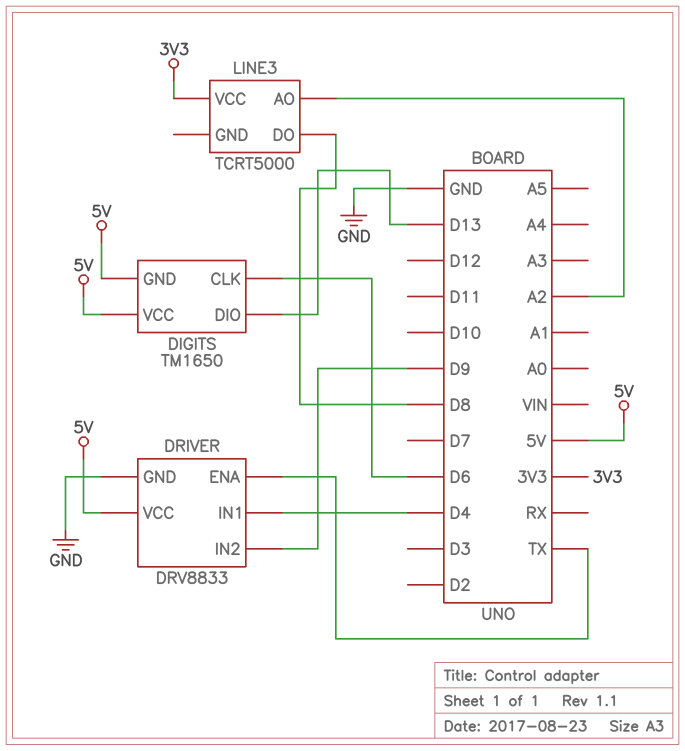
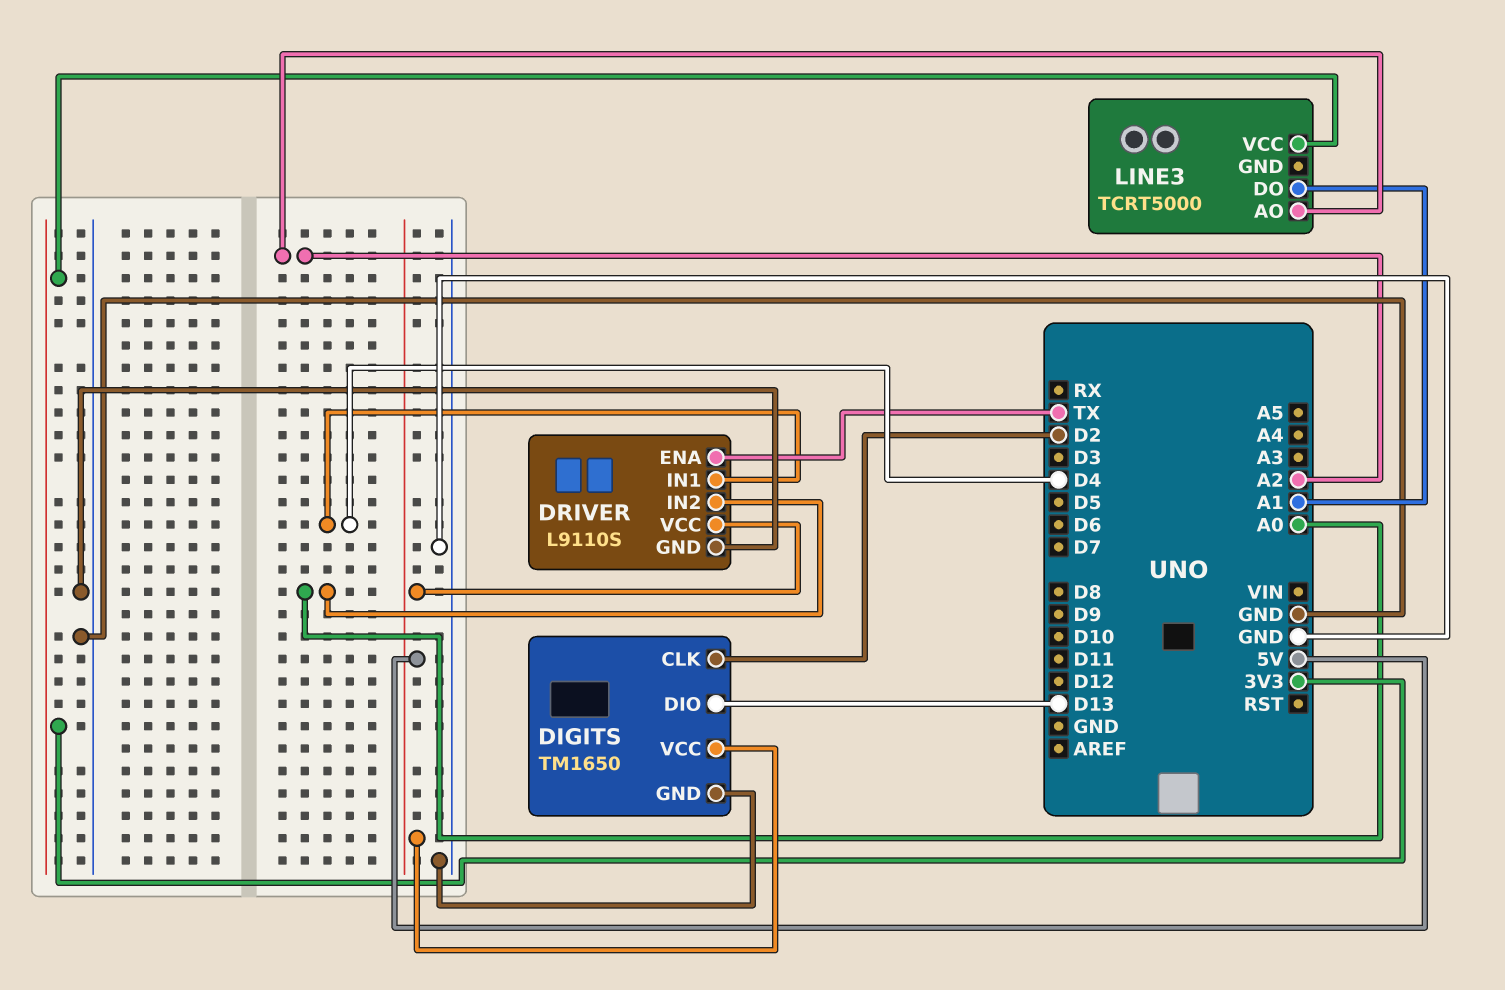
DIGITS pin CLK: D6 -> D2
DIGITS pin GND: 5V -> GND
DRIVER: DRV8833 -> L9110S
DRIVER pin IN2: D9 -> A0
LINE3 pin DO: D8 -> A1

